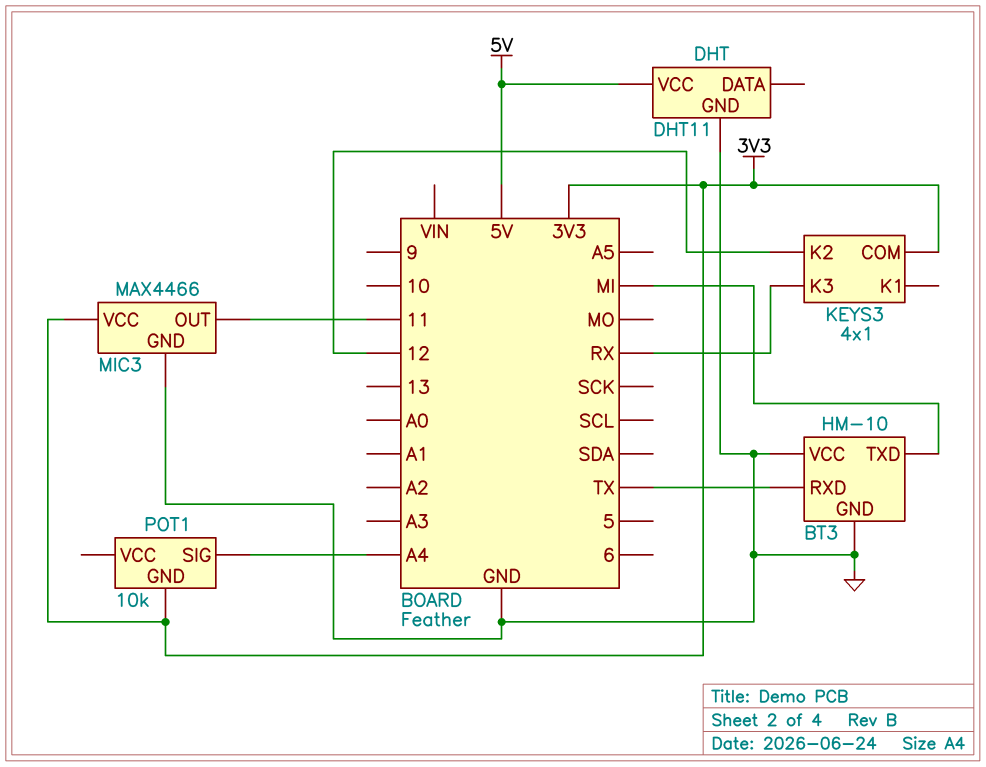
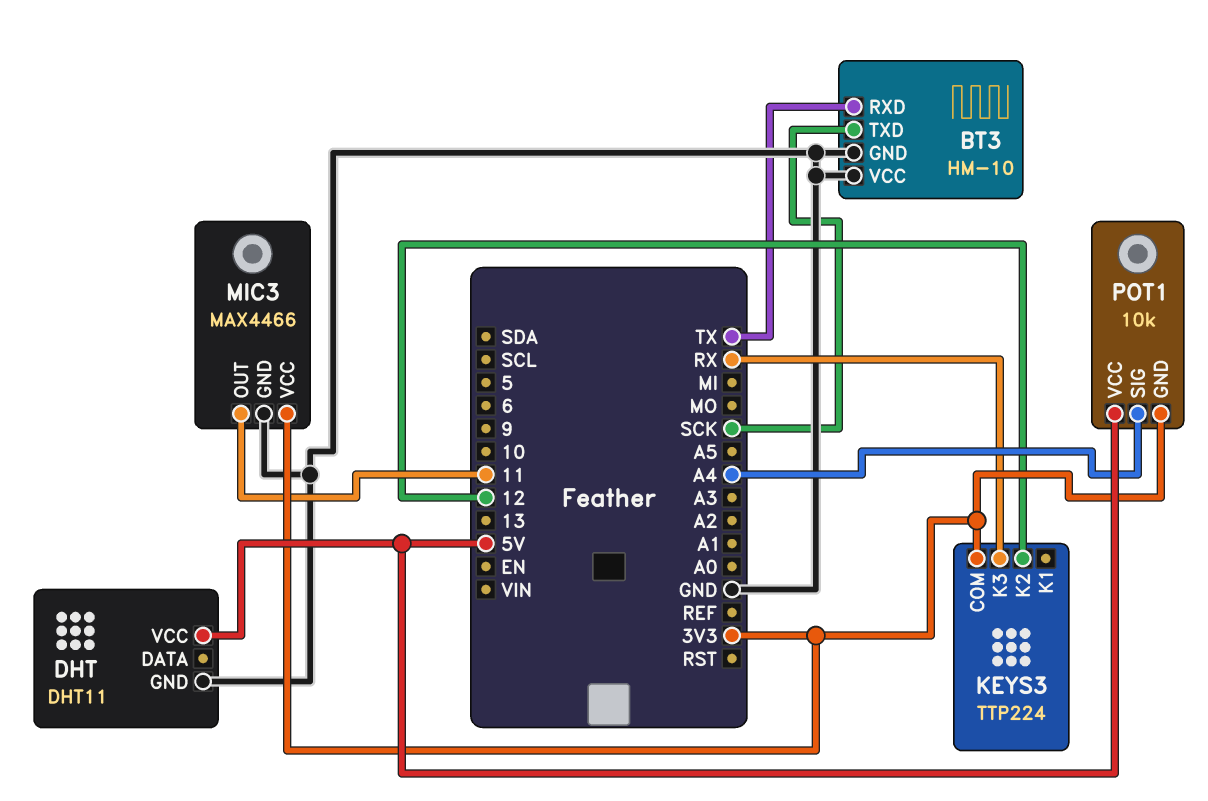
BT3 pin TXD: MI -> SCK
KEYS3: 4x1 -> TTP224
POT1 pin VCC: none -> 5V

